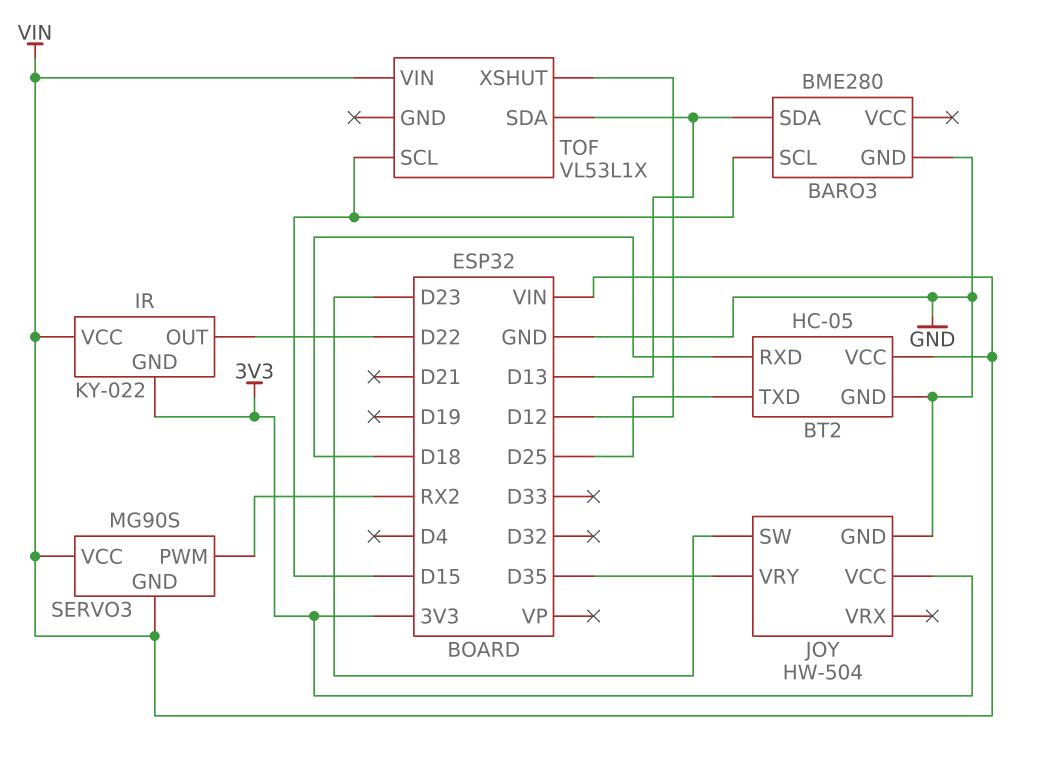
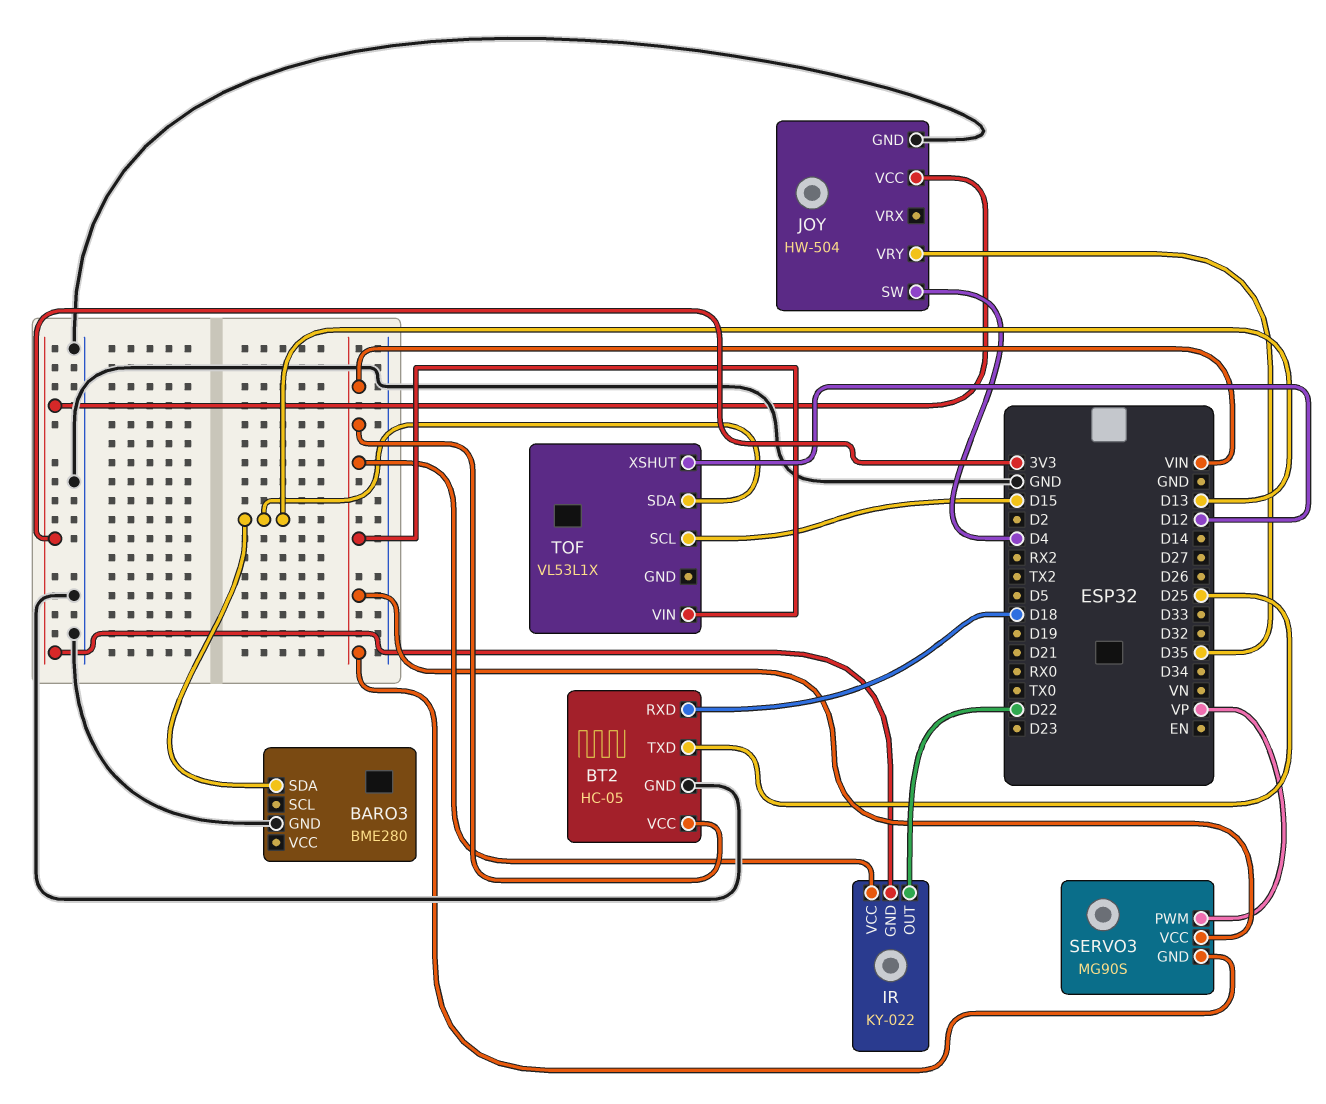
BARO3 pin SCL: D15 -> none
JOY pin SW: D23 -> D4
SERVO3 pin PWM: RX2 -> VP

